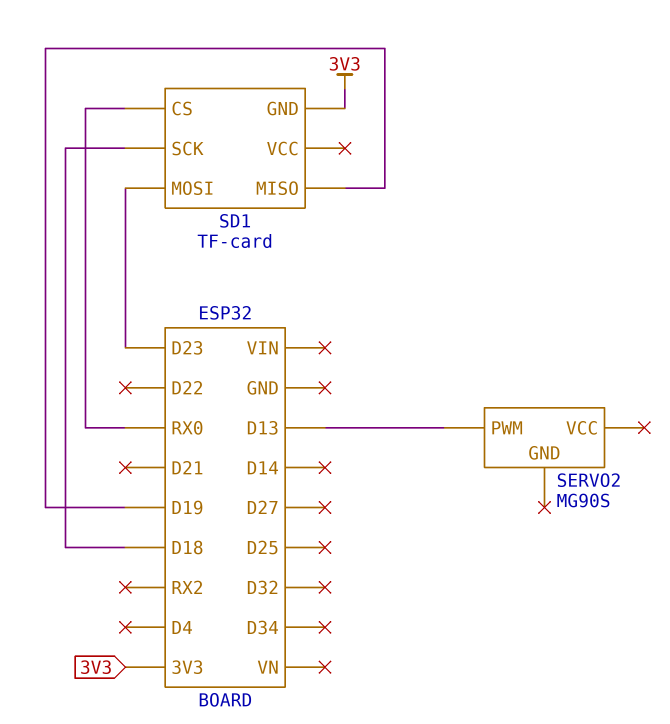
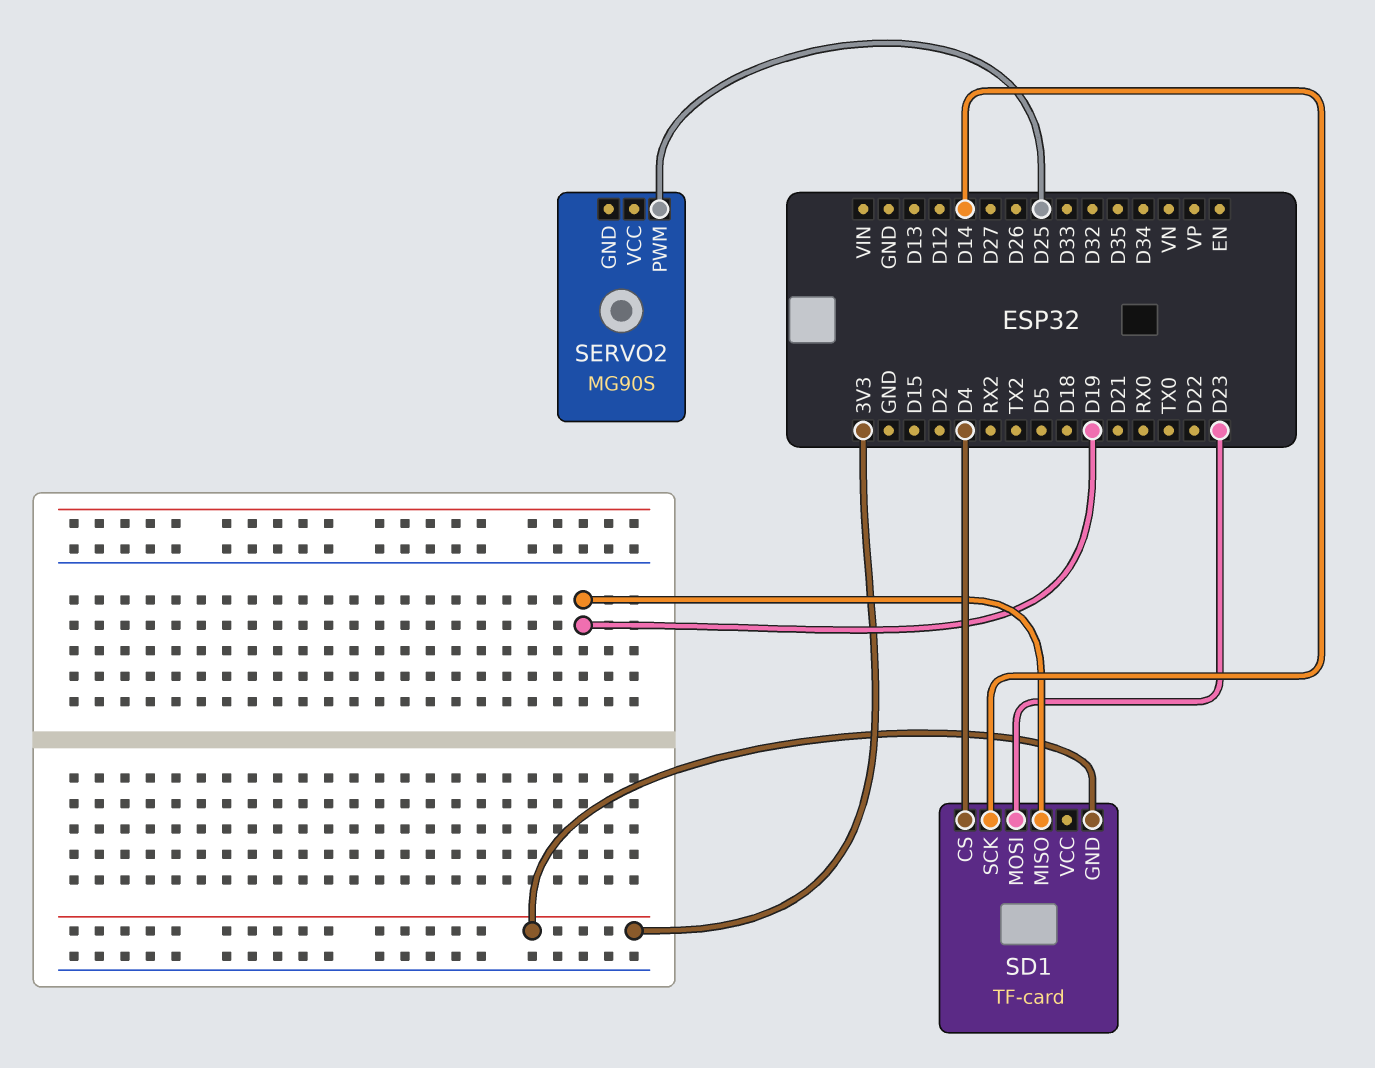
SD1 pin CS: RX0 -> D4
SD1 pin SCK: D18 -> D14
SERVO2 pin PWM: D13 -> D25

